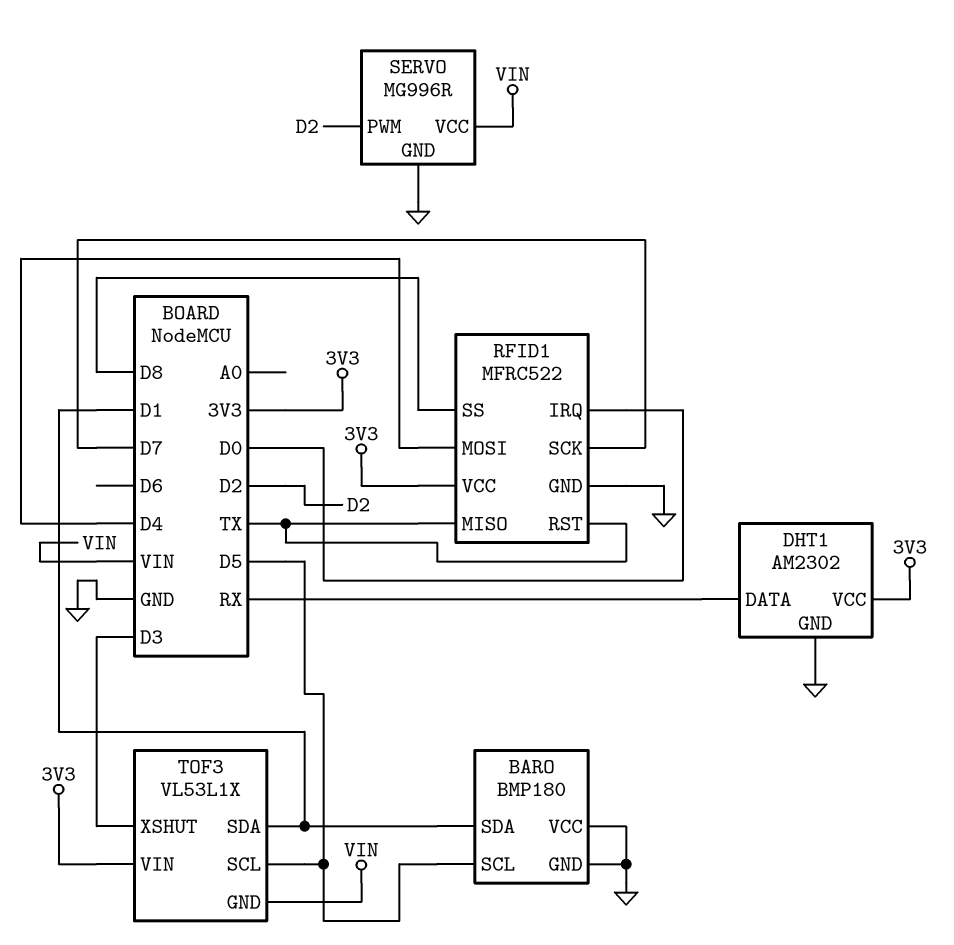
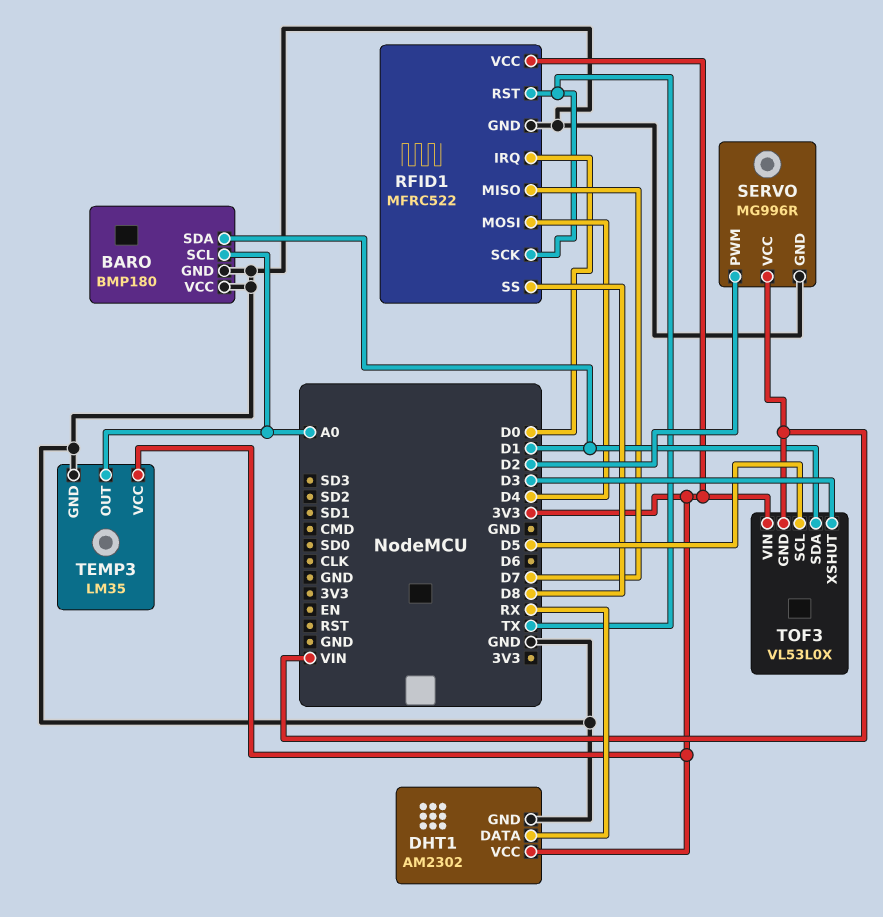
BARO pin SCL: D5 -> A0
RFID1 pin MISO: TX -> D7
RFID1 pin SCK: D7 -> TX
TEMP3: none -> LM35
TEMP3 pin GND: none -> GND
TEMP3 pin OUT: none -> A0
TEMP3 pin VCC: none -> 3V3
TOF3: VL53L1X -> VL53L0X

